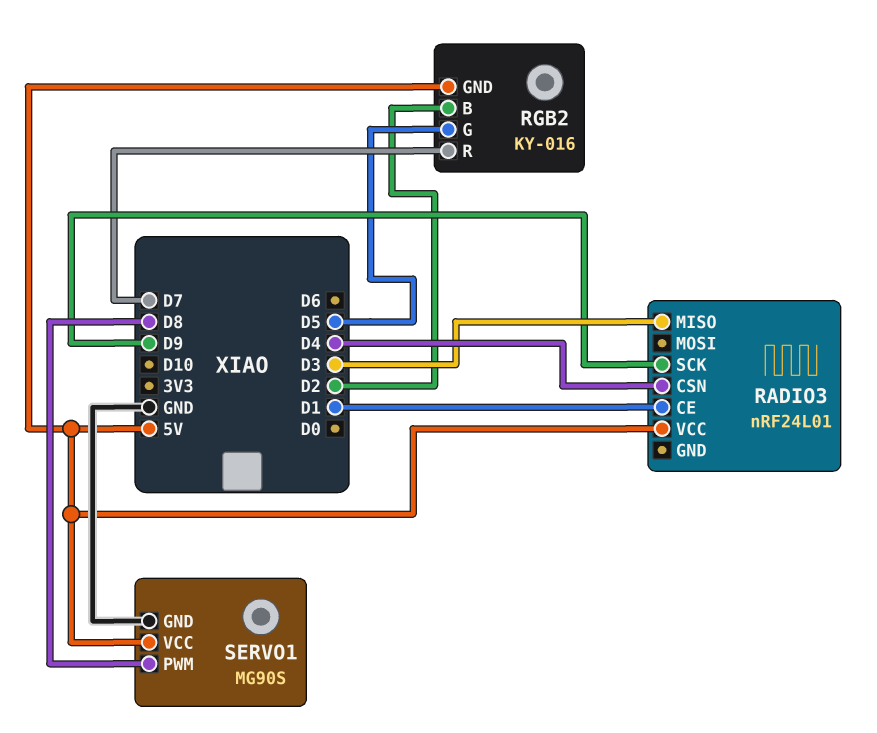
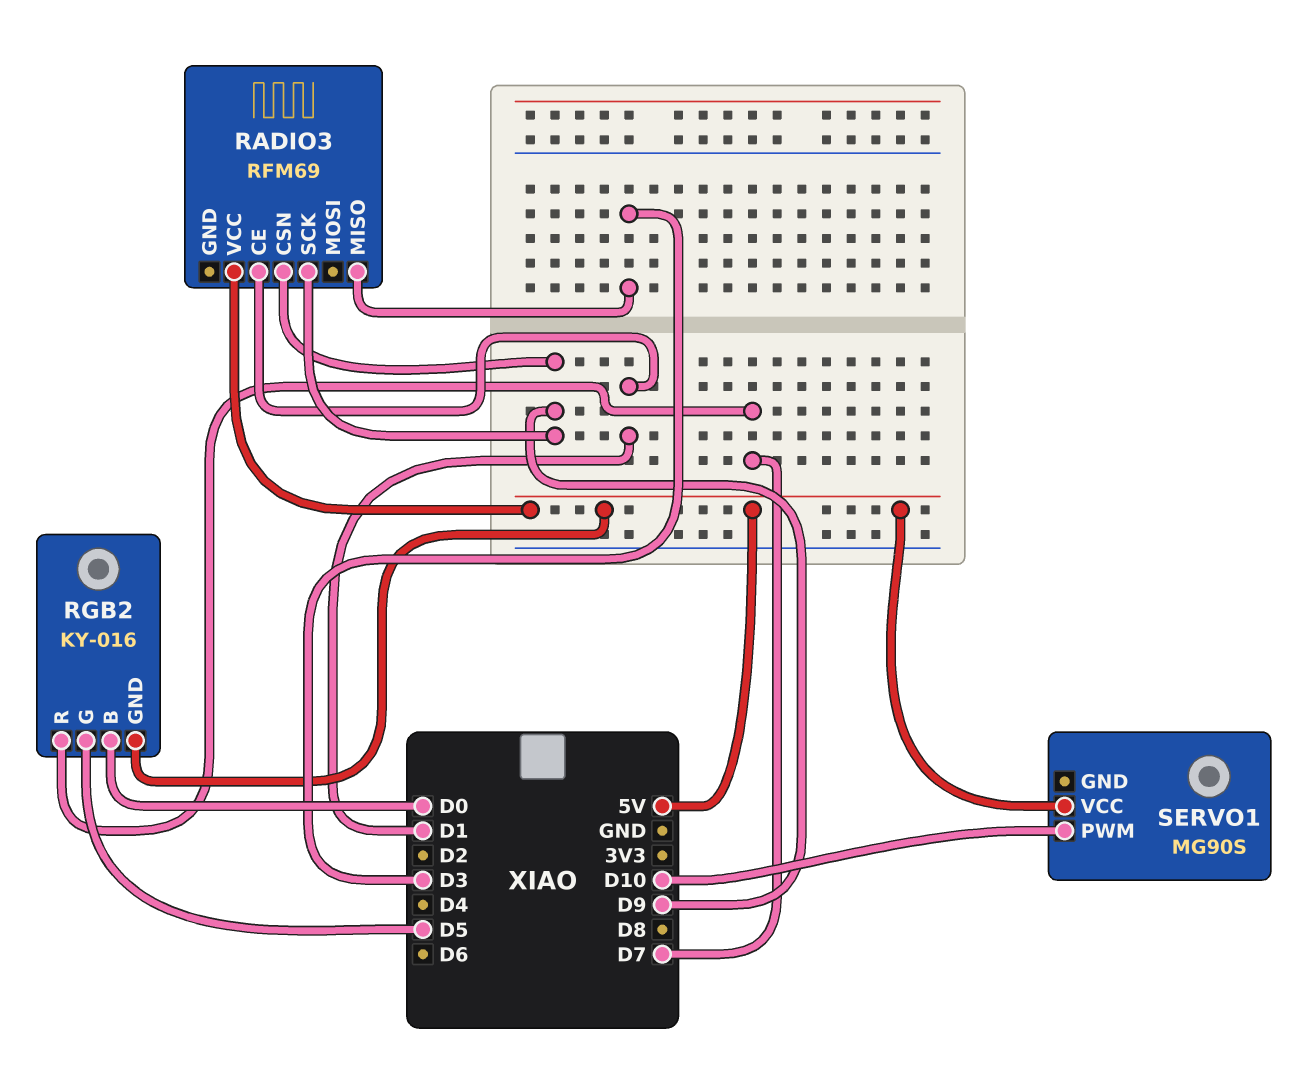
RADIO3: nRF24L01 -> RFM69
RADIO3 pin CSN: D4 -> D9
RGB2 pin B: D2 -> D0
SERVO1 pin GND: GND -> none
SERVO1 pin PWM: D8 -> D10

